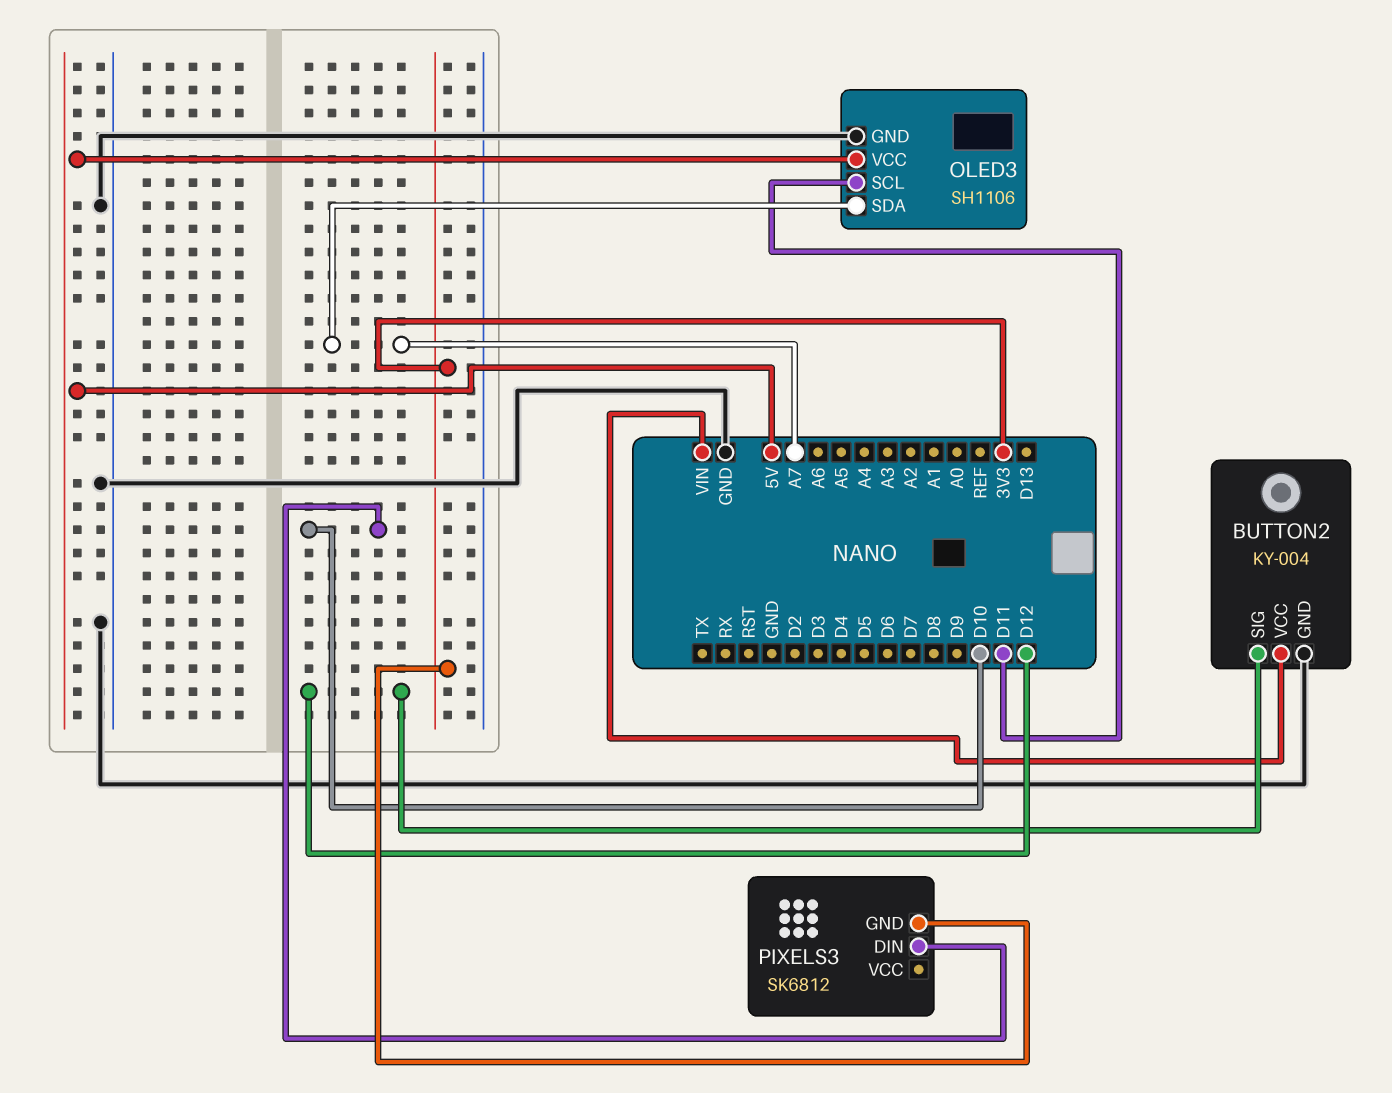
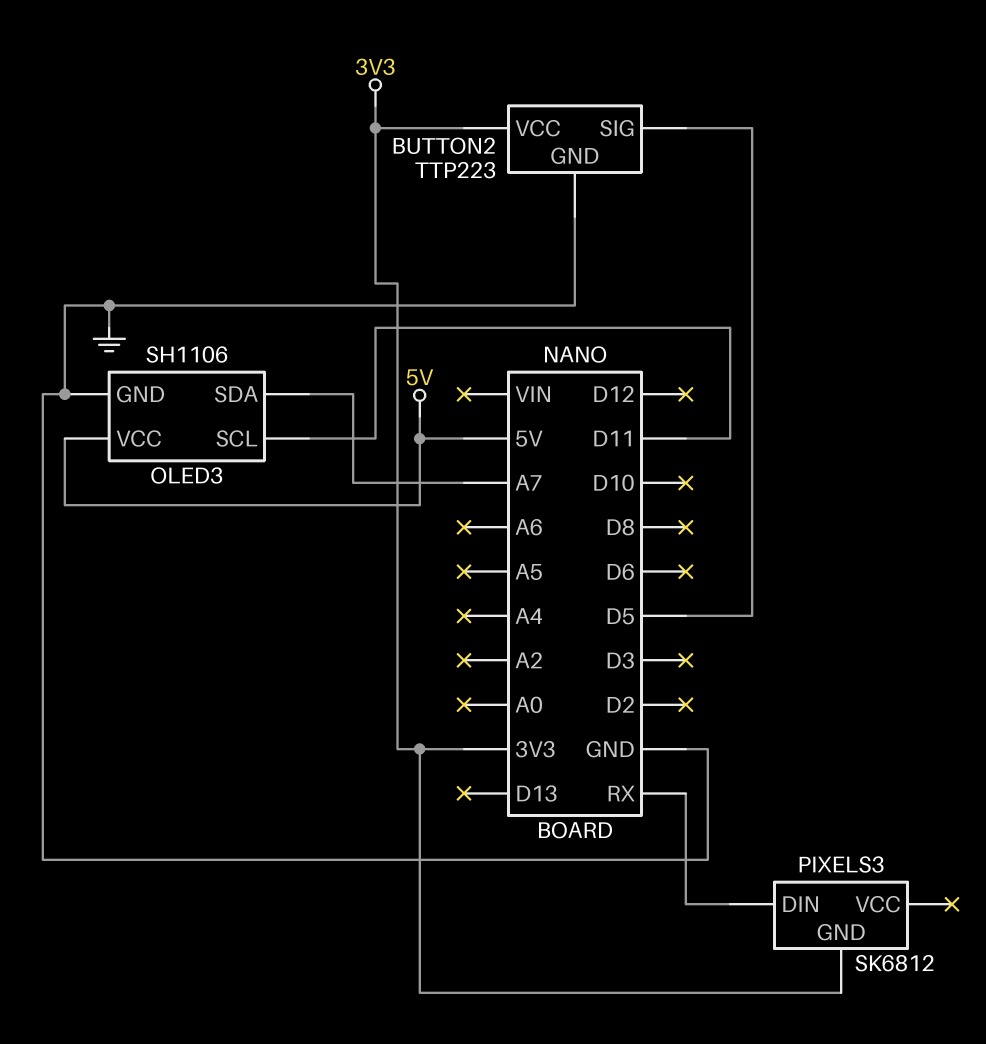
BUTTON2: KY-004 -> TTP223
BUTTON2 pin SIG: D12 -> D5
BUTTON2 pin VCC: VIN -> 3V3
PIXELS3 pin DIN: D10 -> RX

